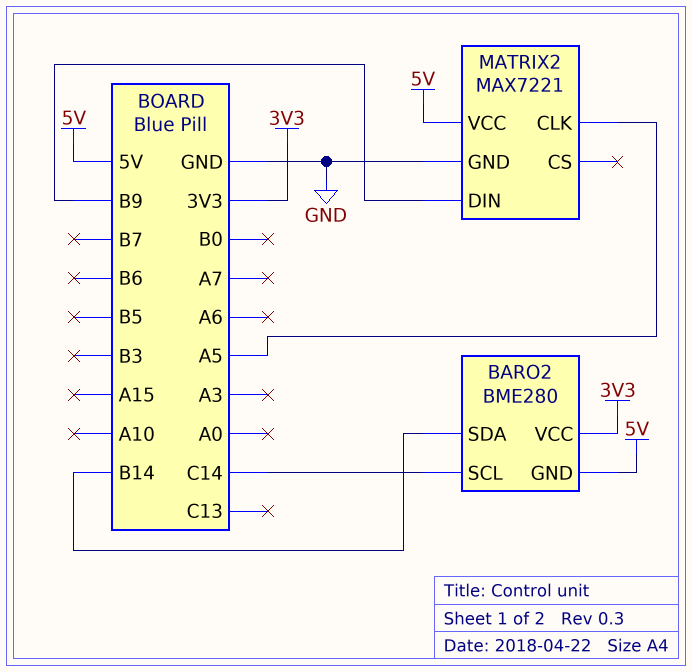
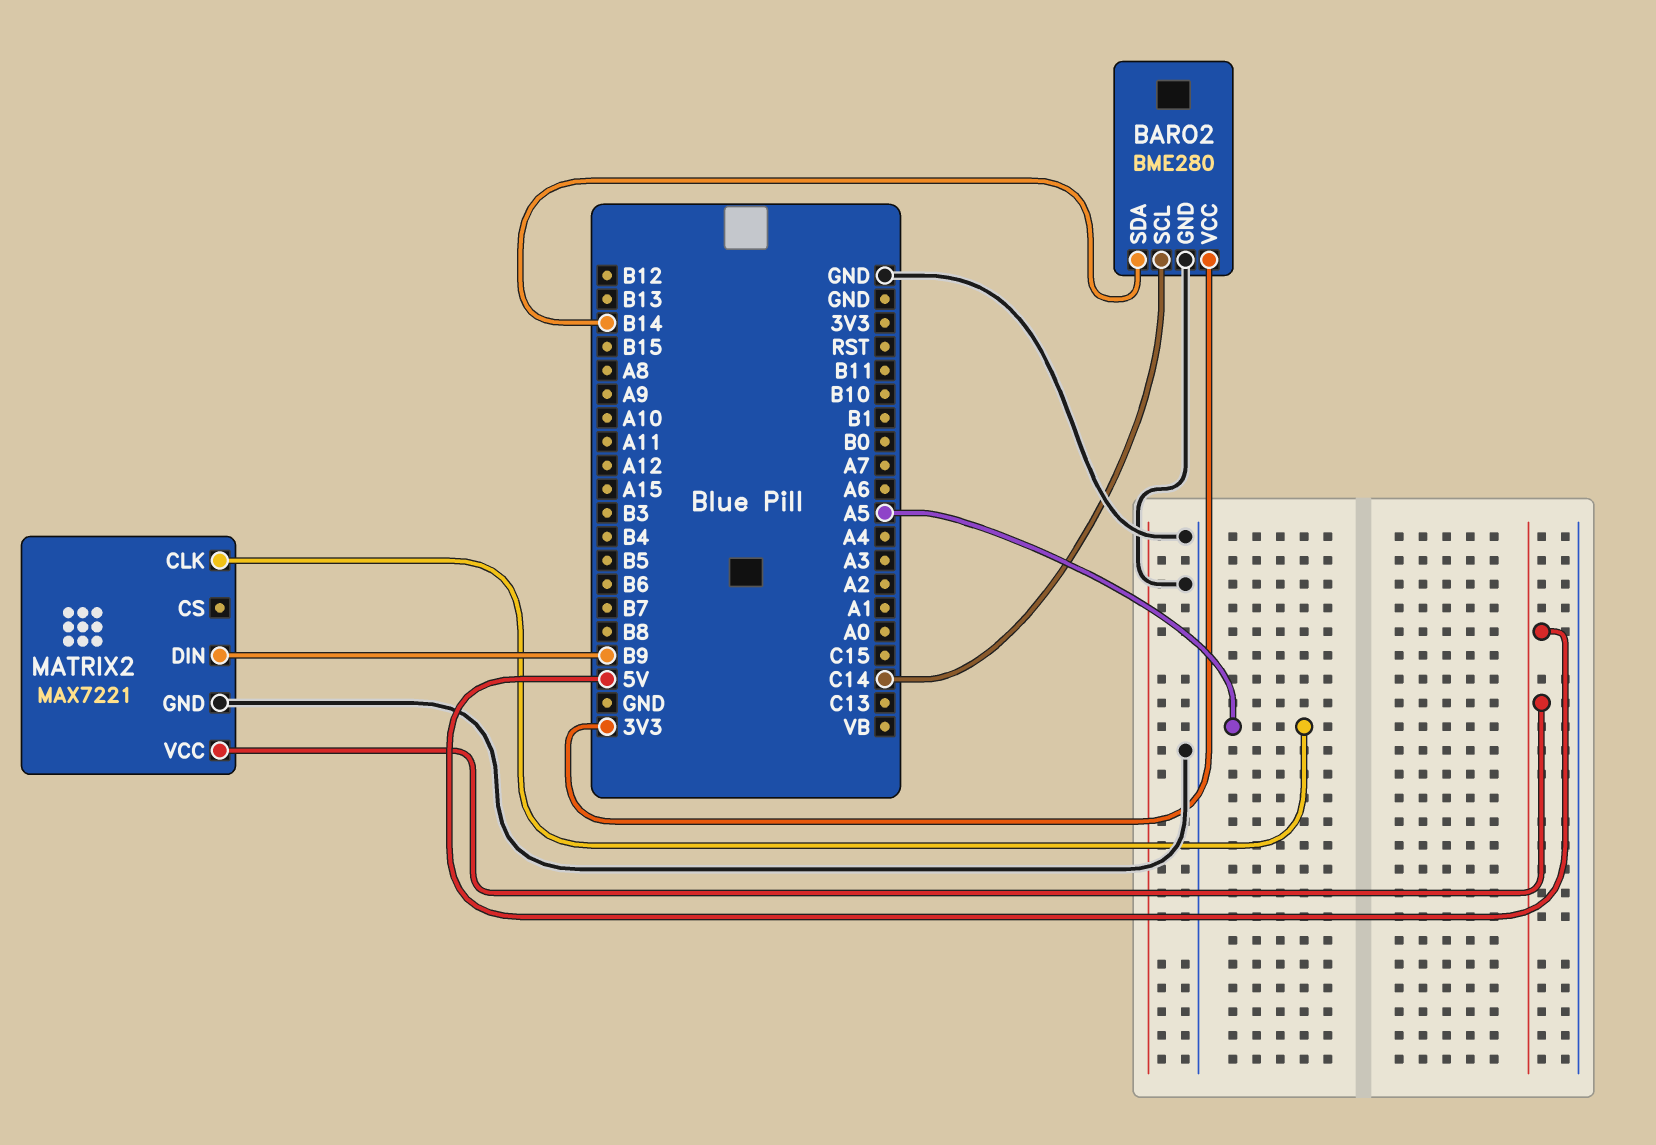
BARO2 pin GND: 5V -> GND

